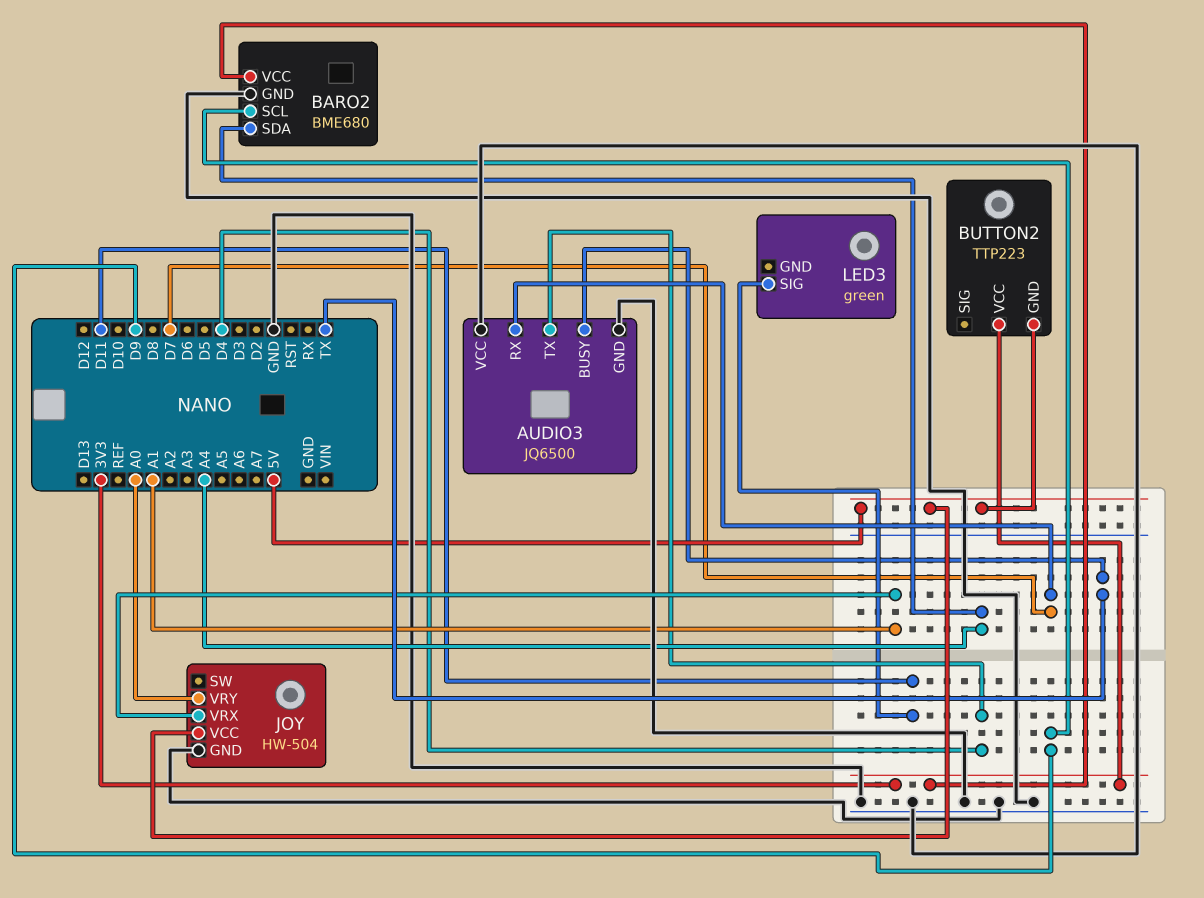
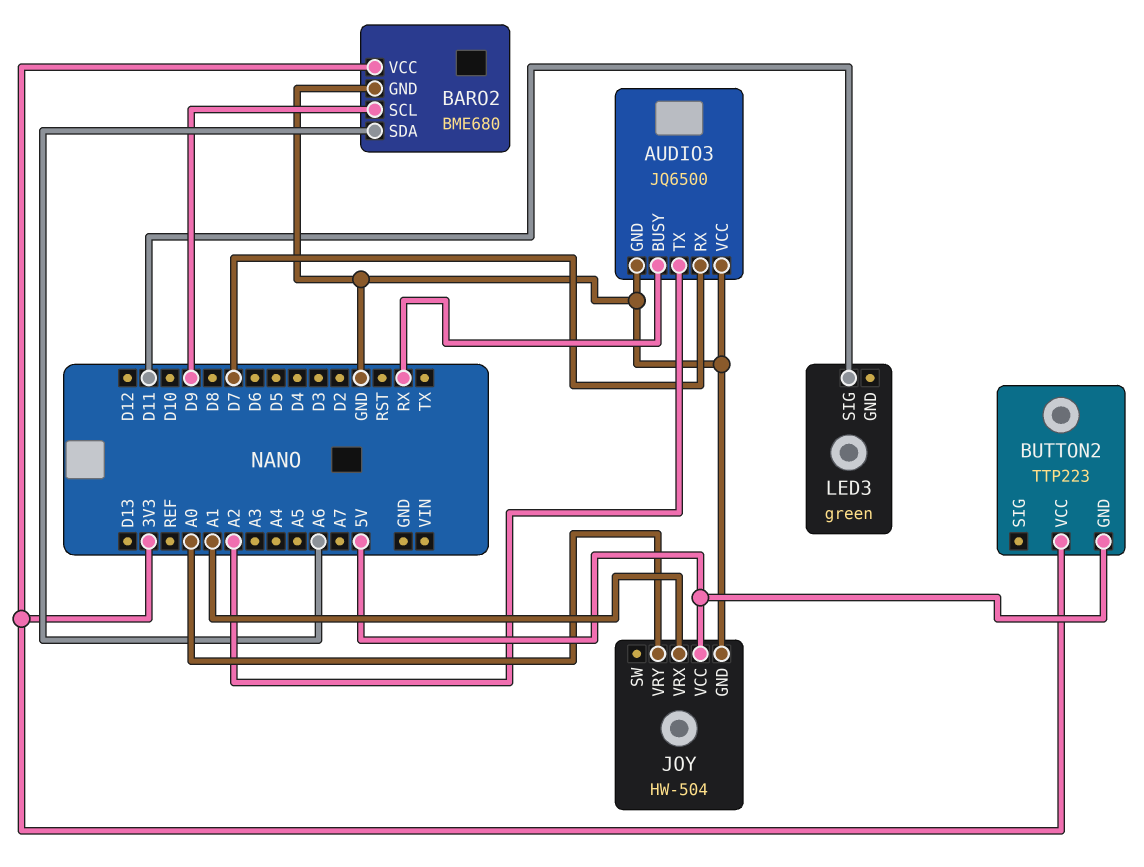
AUDIO3 pin BUSY: TX -> RX
AUDIO3 pin TX: D4 -> A2
BARO2 pin SDA: A4 -> A6

